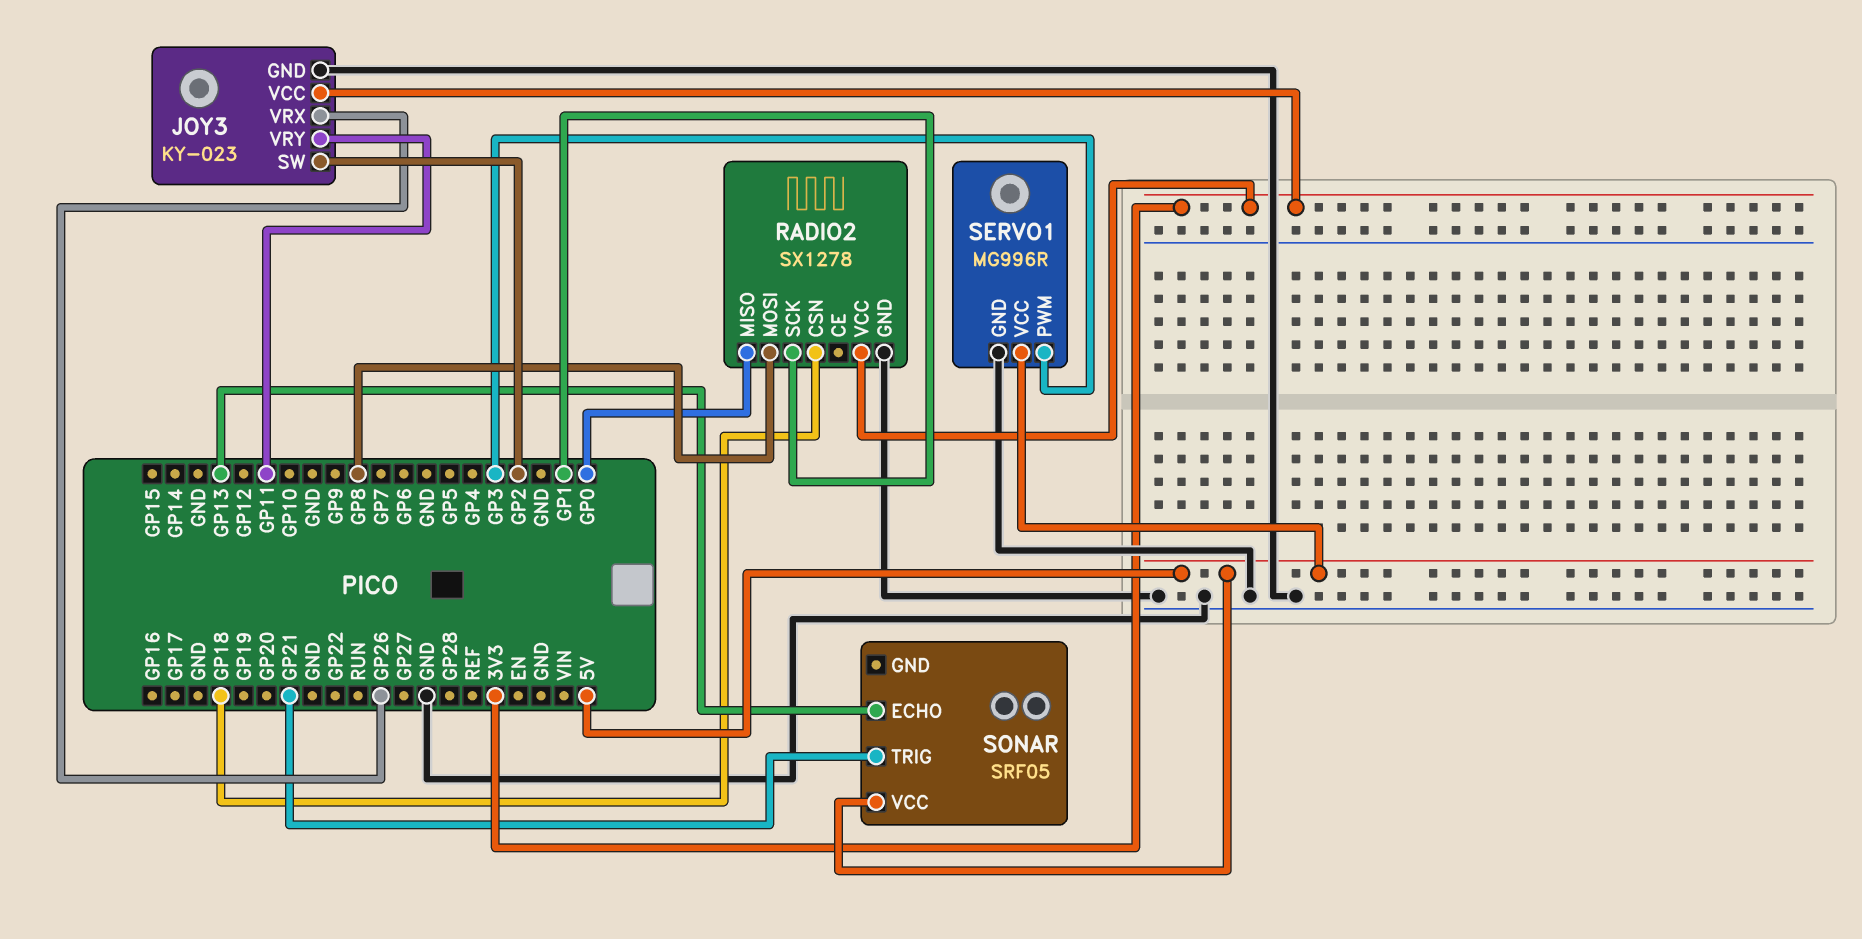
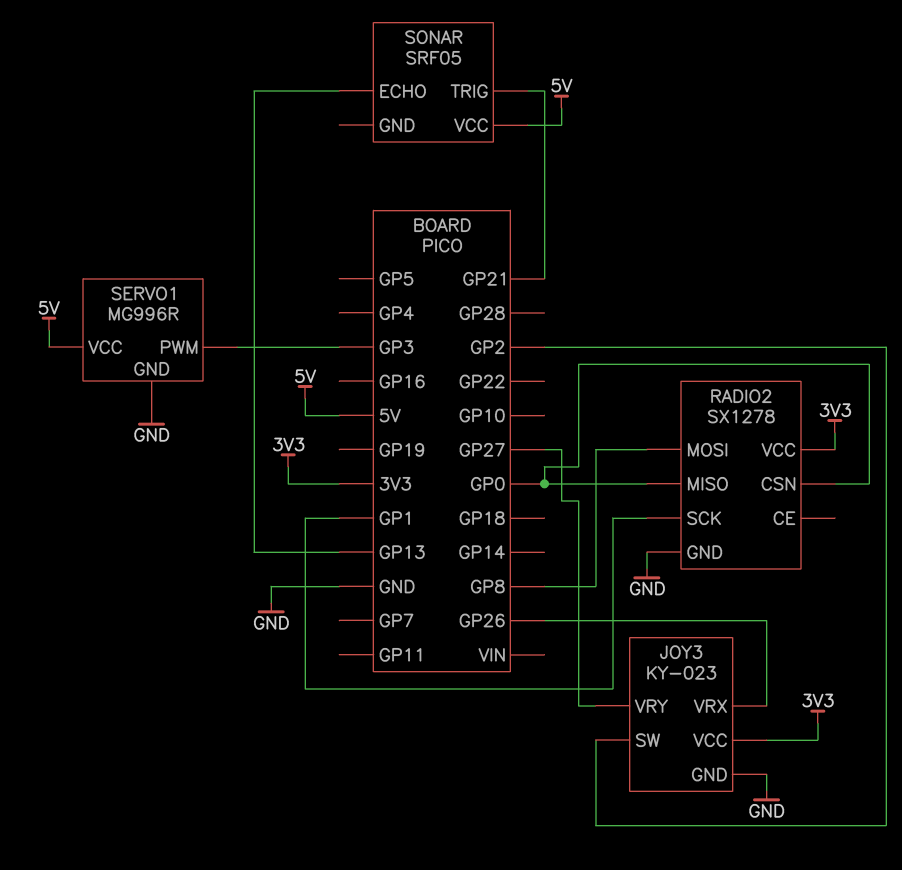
JOY3 pin VRY: GP11 -> GP27
RADIO2 pin CSN: GP18 -> GP0

